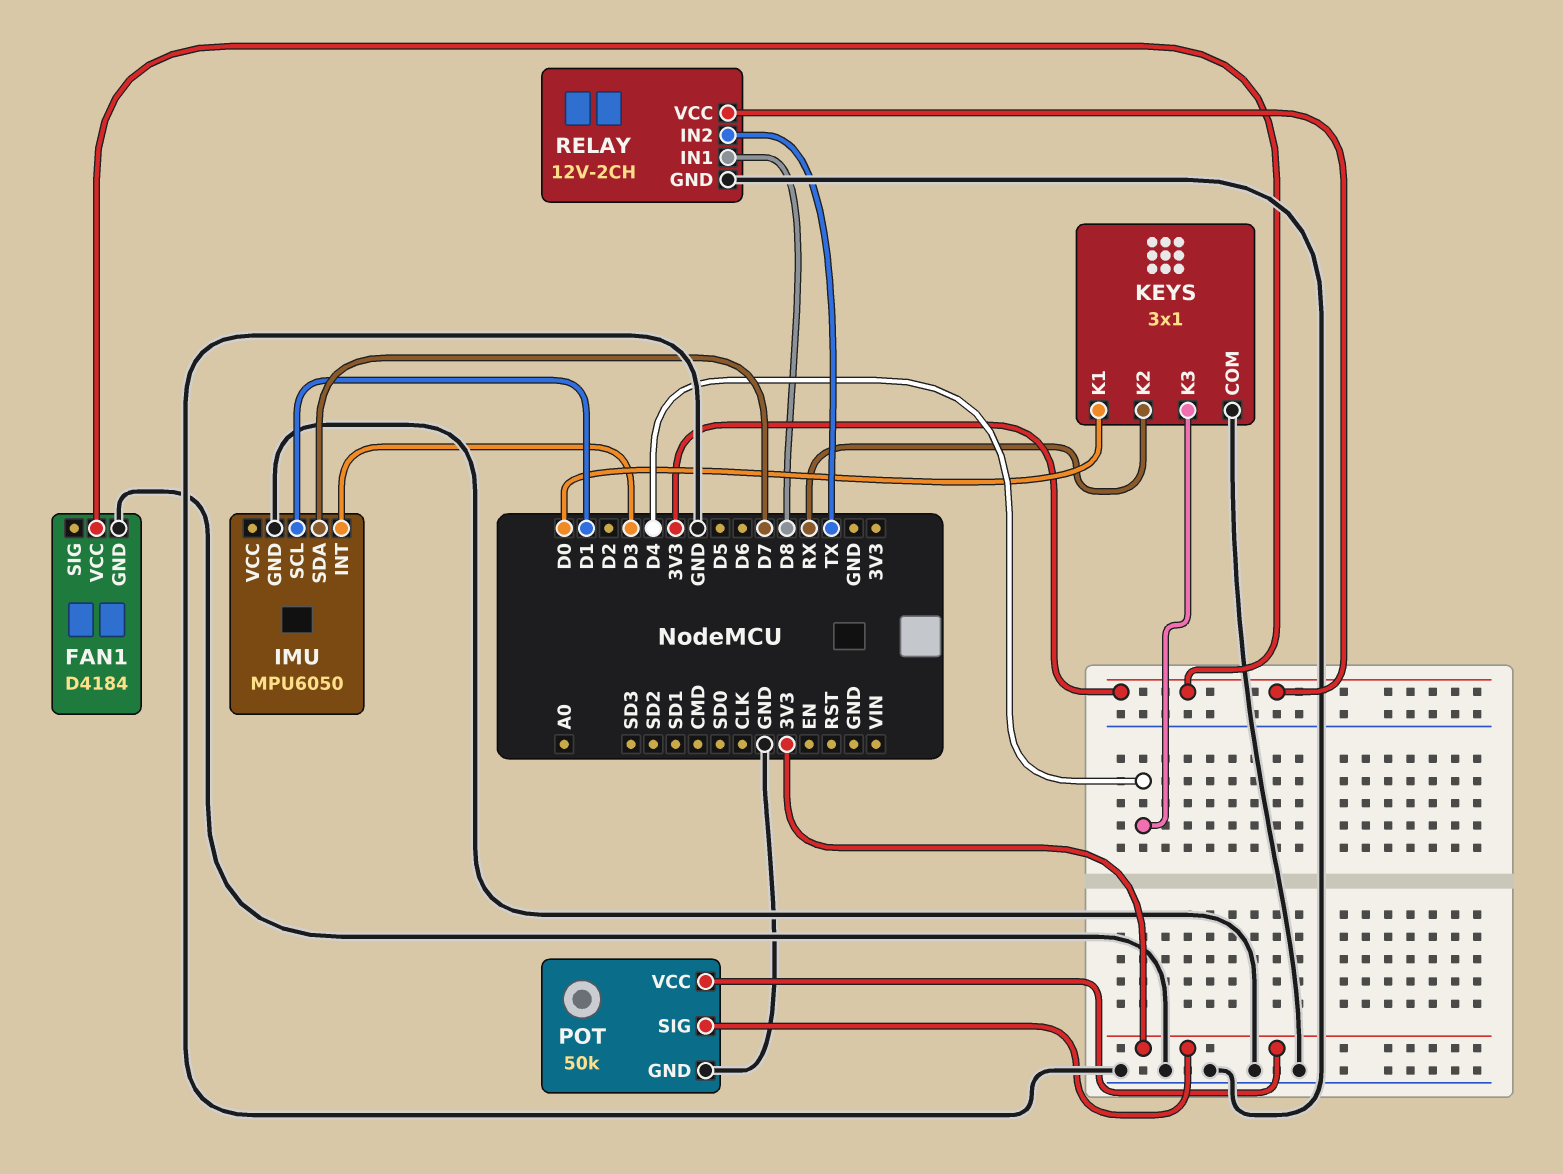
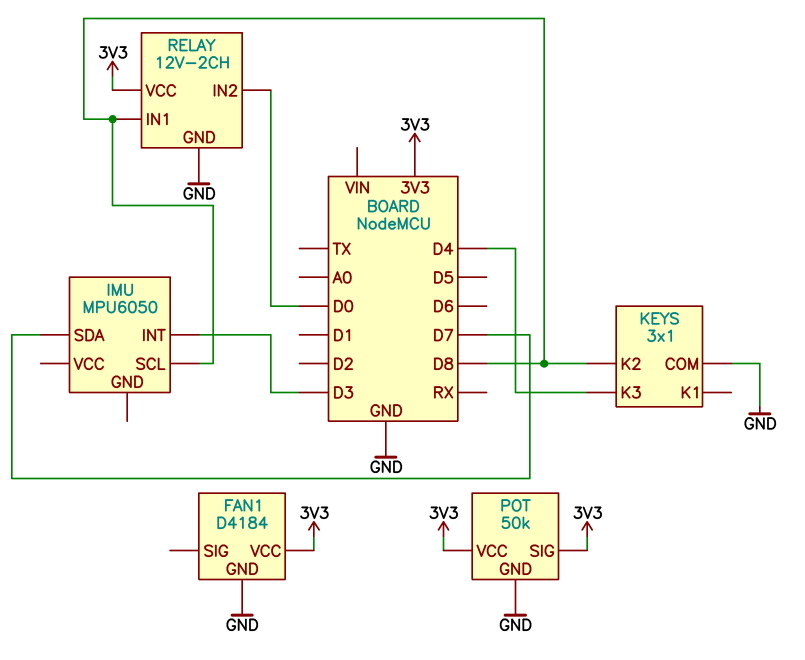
IMU pin GND: GND -> none
IMU pin SCL: D1 -> D8
KEYS pin K1: D0 -> none
KEYS pin K2: RX -> D8
RELAY pin IN2: TX -> D0

